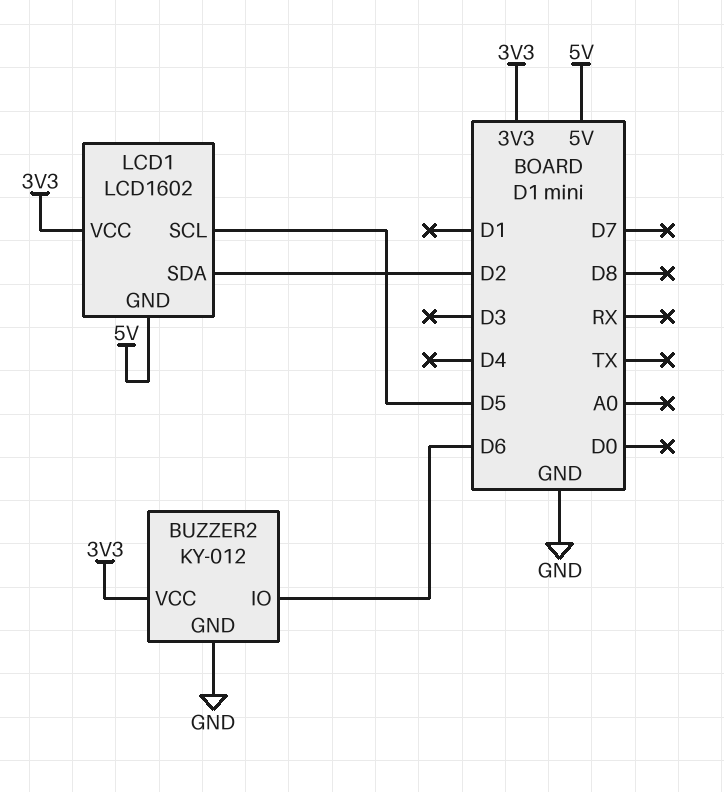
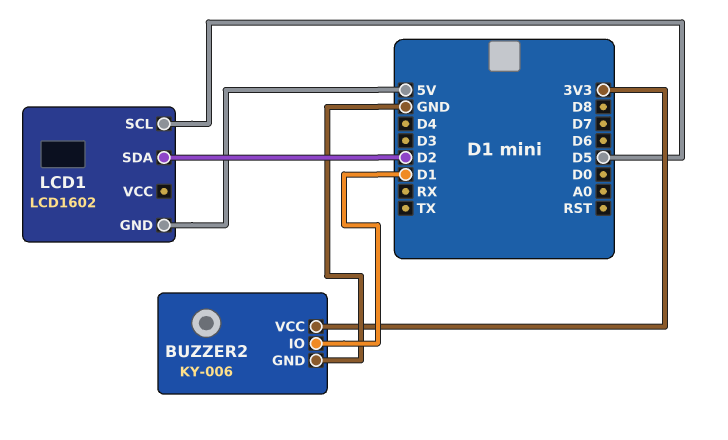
BUZZER2: KY-012 -> KY-006
BUZZER2 pin IO: D6 -> D1
LCD1 pin VCC: 3V3 -> none

